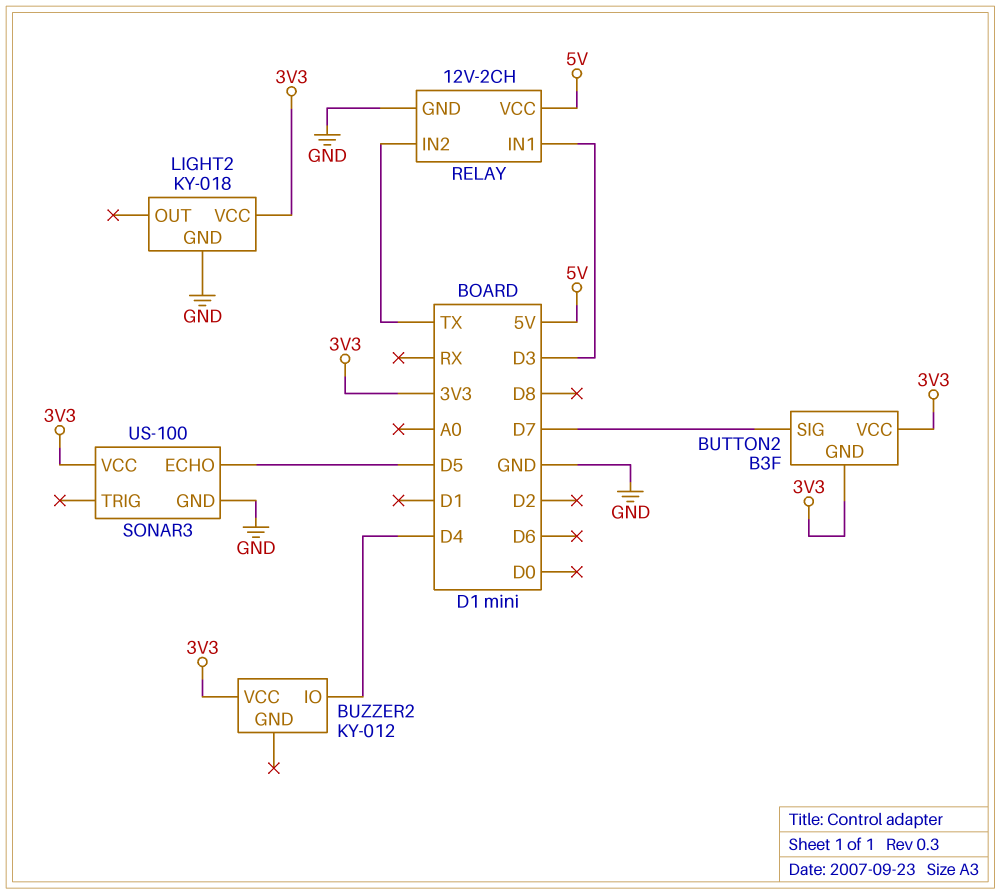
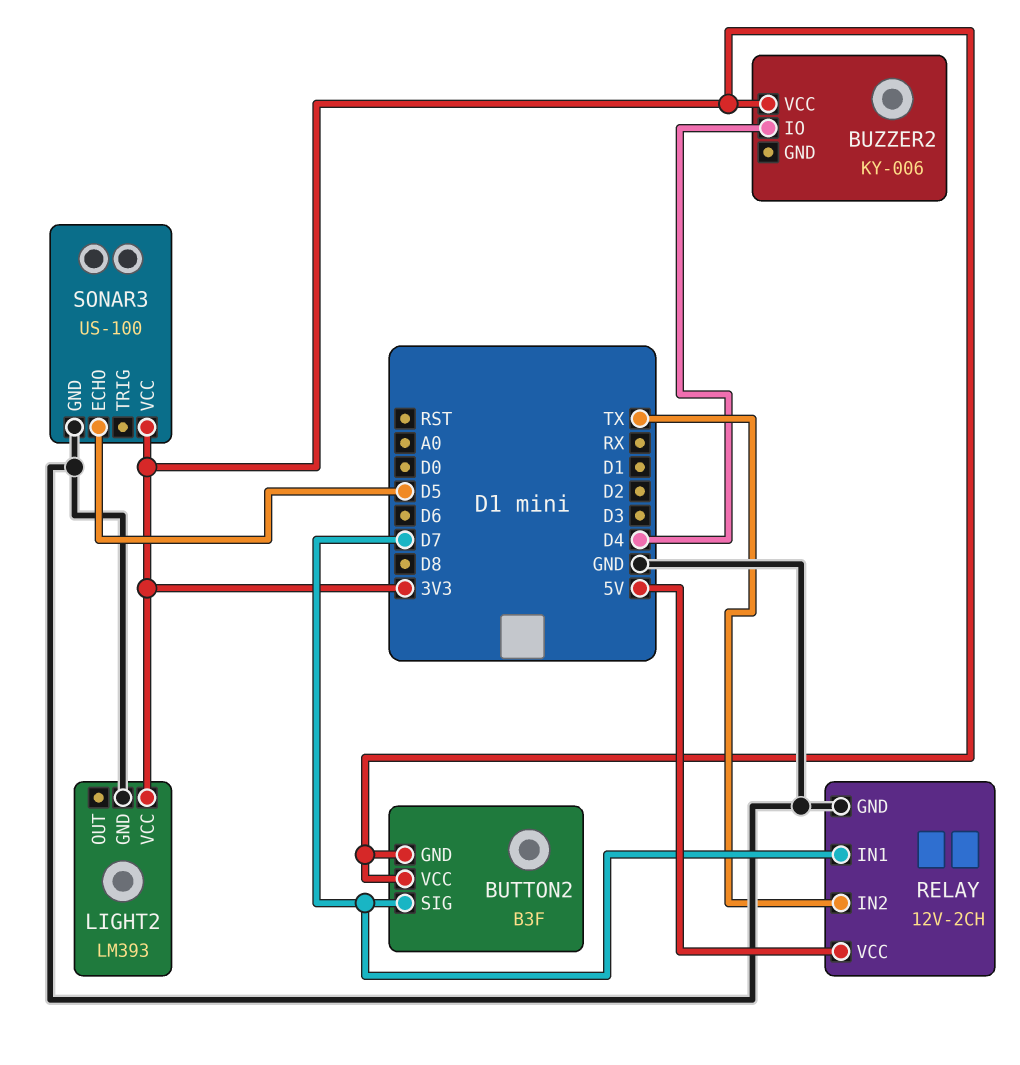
BUZZER2: KY-012 -> KY-006
LIGHT2: KY-018 -> LM393
RELAY pin IN1: D3 -> D7

